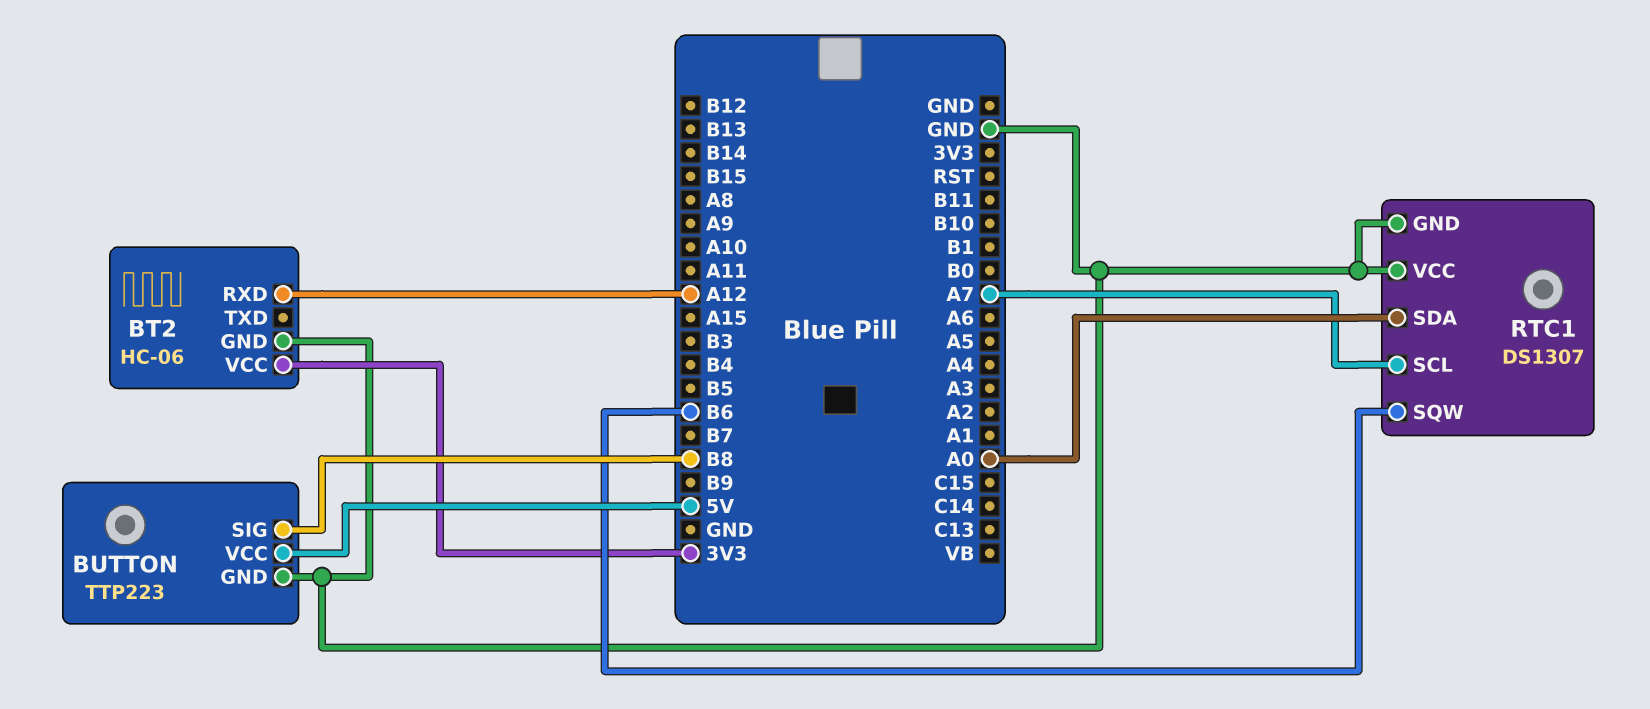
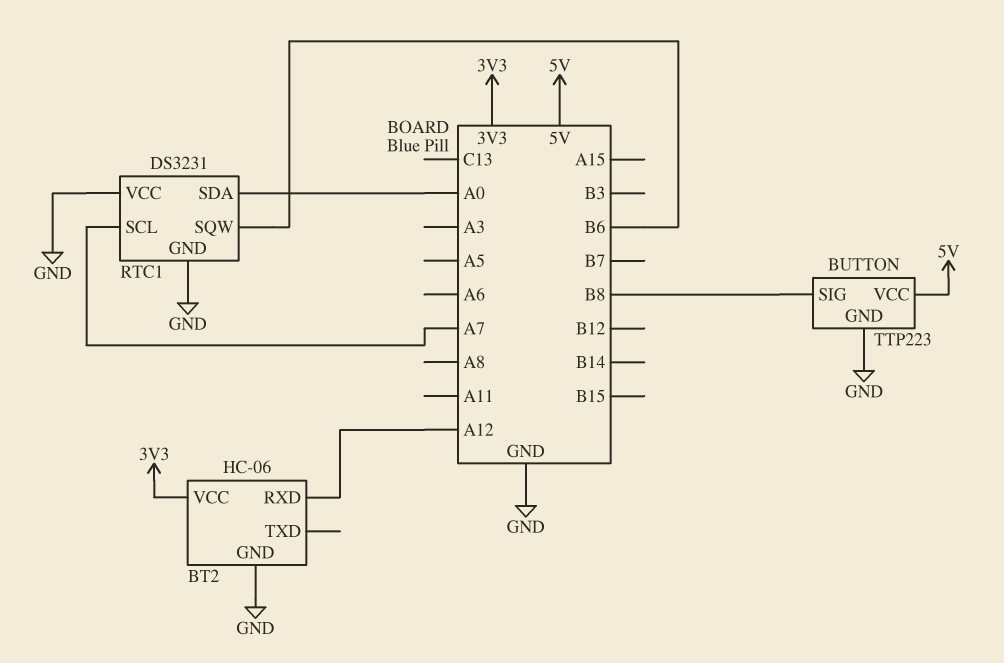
RTC1: DS1307 -> DS3231

